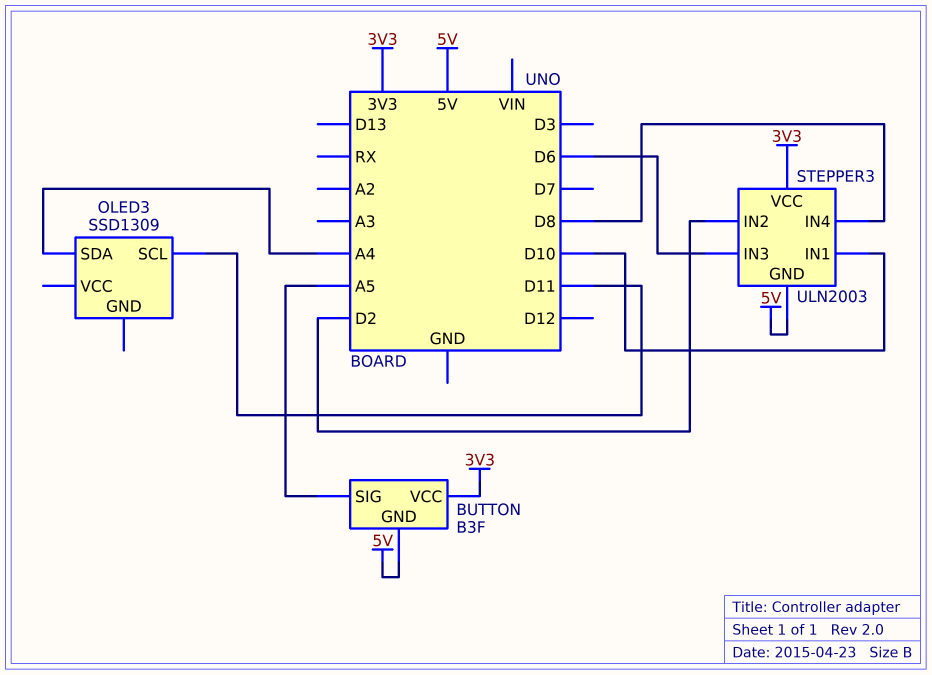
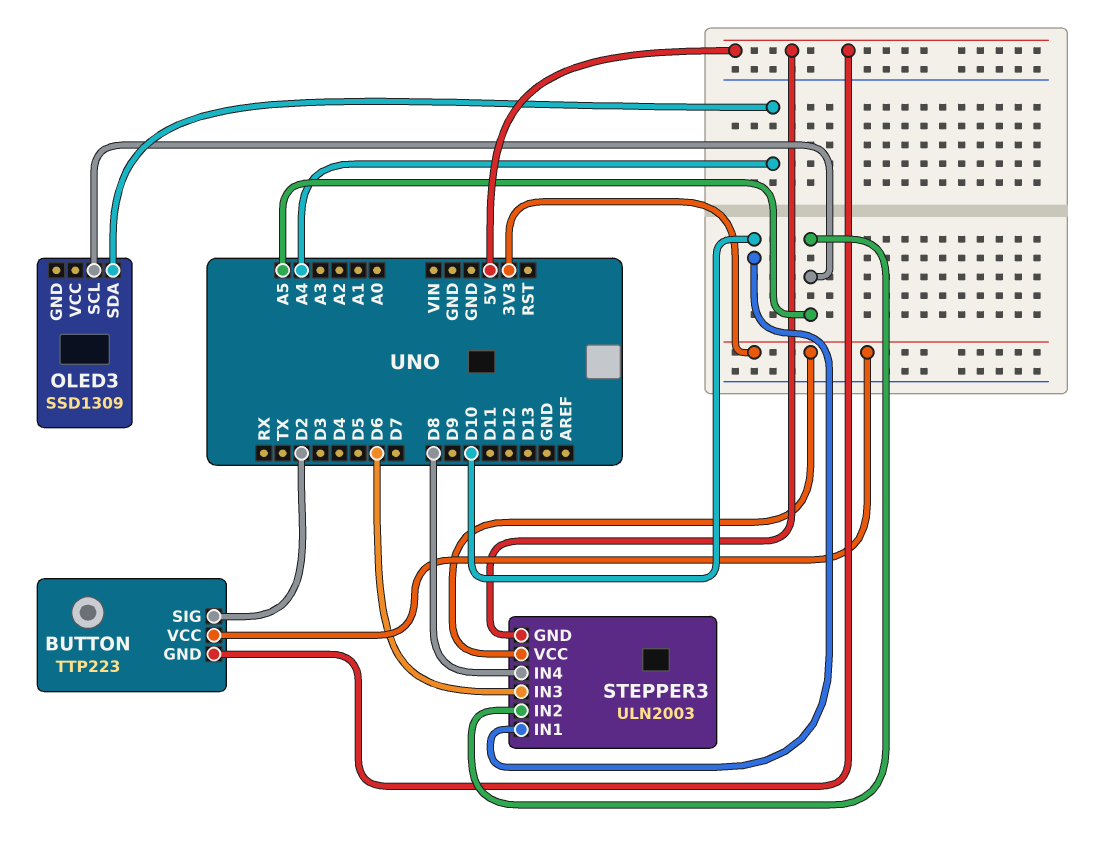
BUTTON: B3F -> TTP223
BUTTON pin SIG: A5 -> D2
OLED3 pin SCL: D11 -> A5
STEPPER3 pin IN2: D2 -> A5

